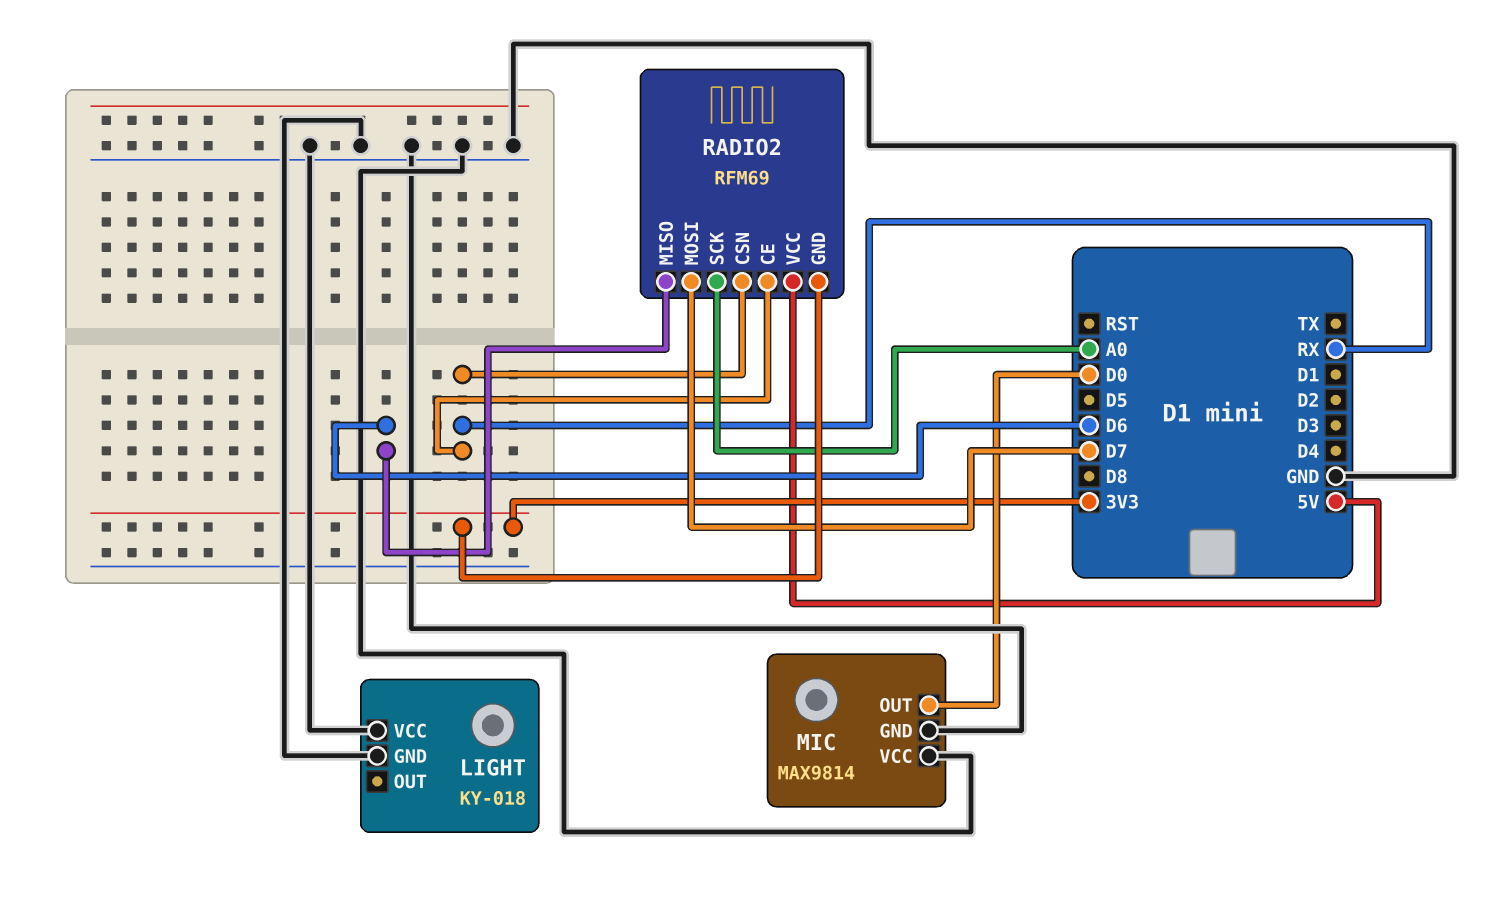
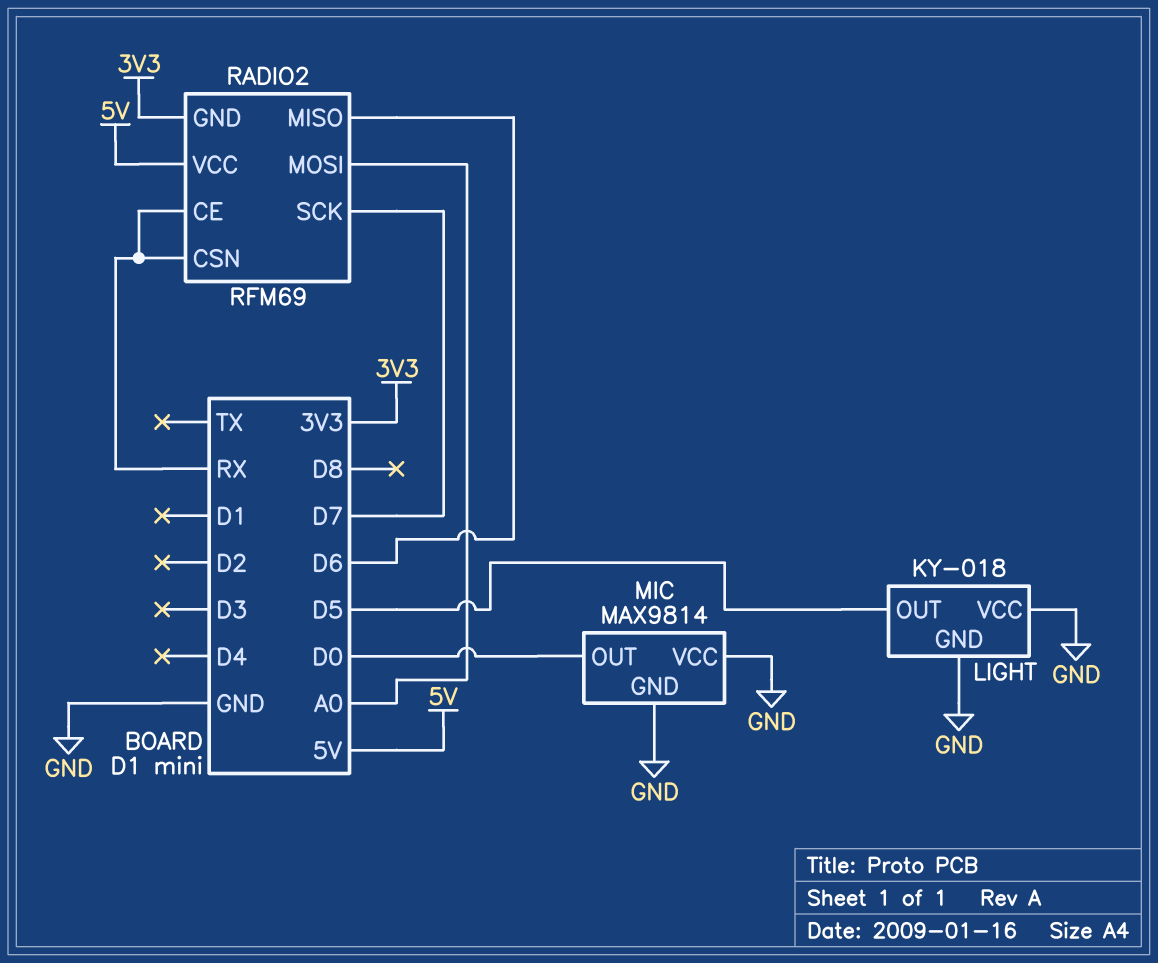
LIGHT pin OUT: none -> D5
RADIO2 pin MOSI: D7 -> A0
RADIO2 pin SCK: A0 -> D7

